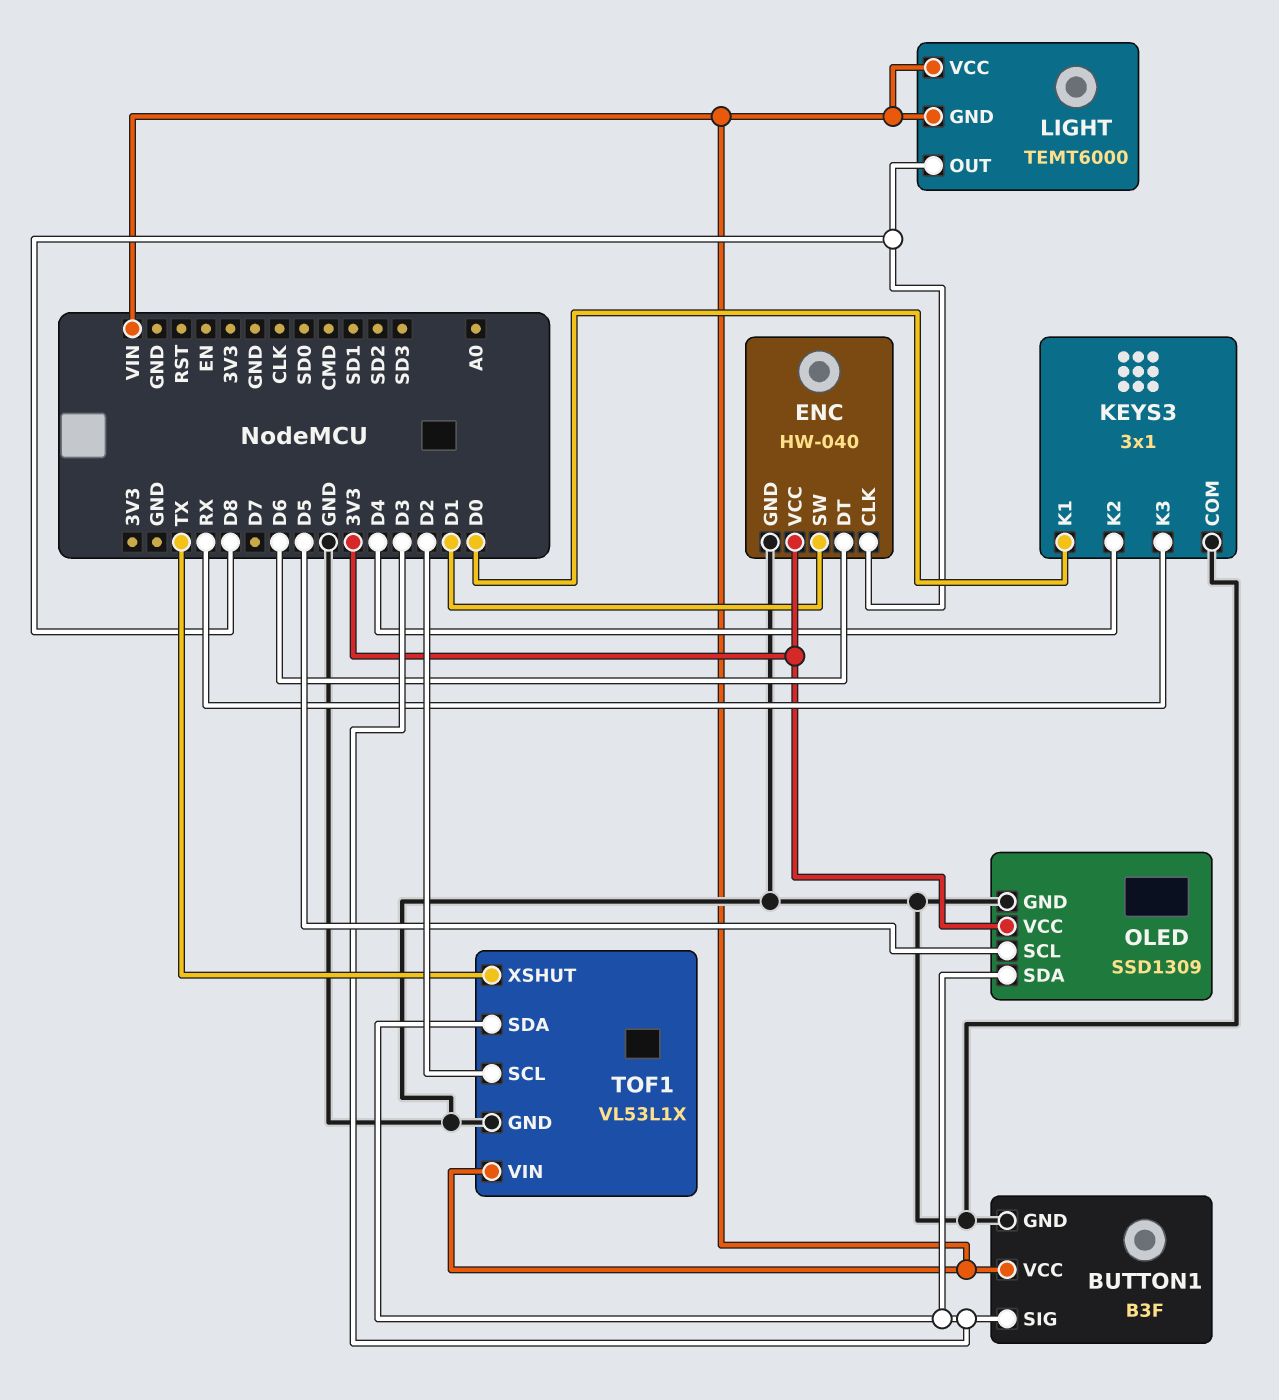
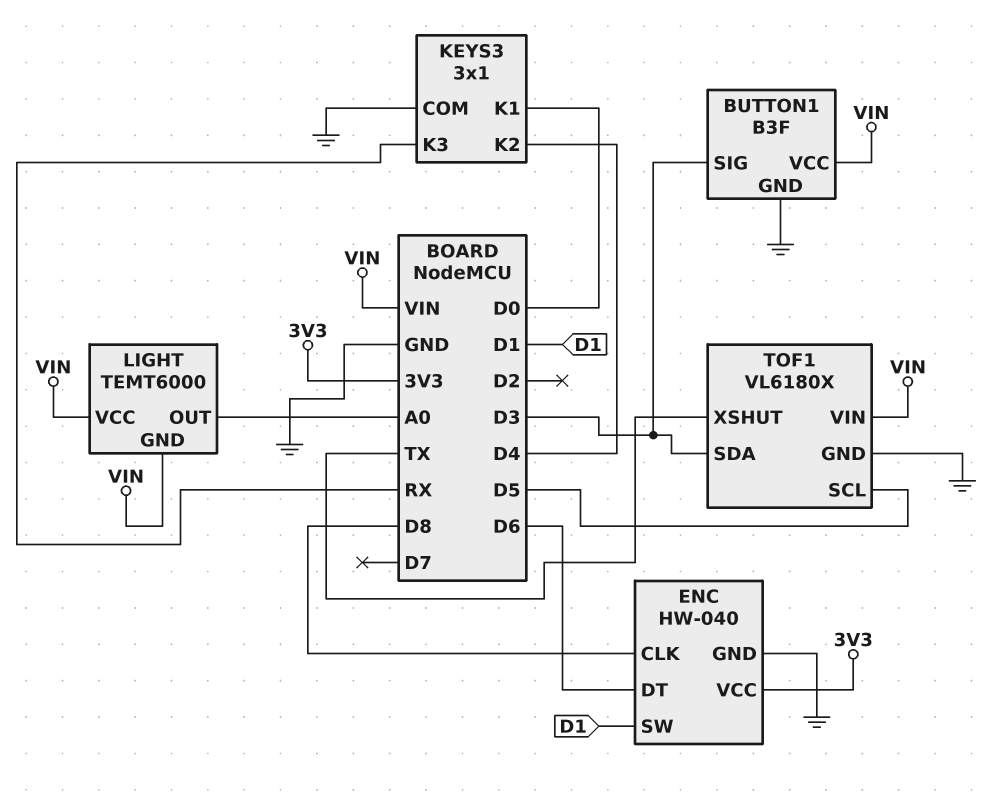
LIGHT pin OUT: D8 -> A0
OLED: SSD1309 -> none
OLED pin GND: GND -> none
OLED pin SCL: D5 -> none
OLED pin SDA: D3 -> none
OLED pin VCC: 3V3 -> none
TOF1: VL53L1X -> VL6180X
TOF1 pin SCL: D2 -> D5

